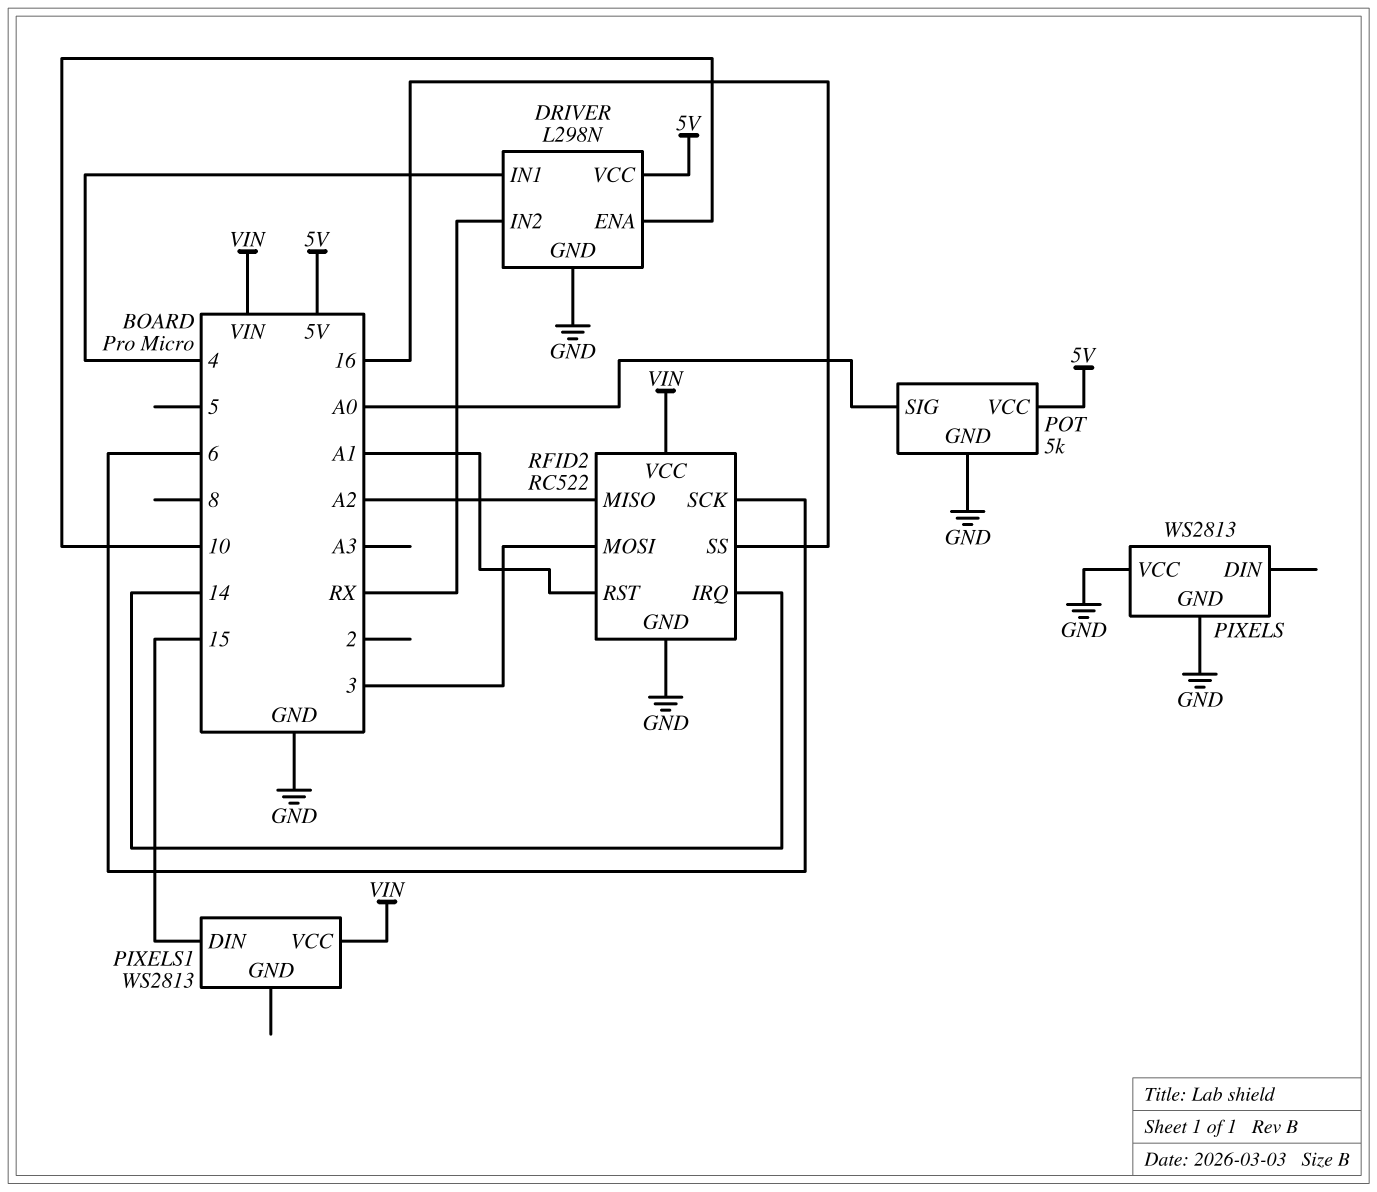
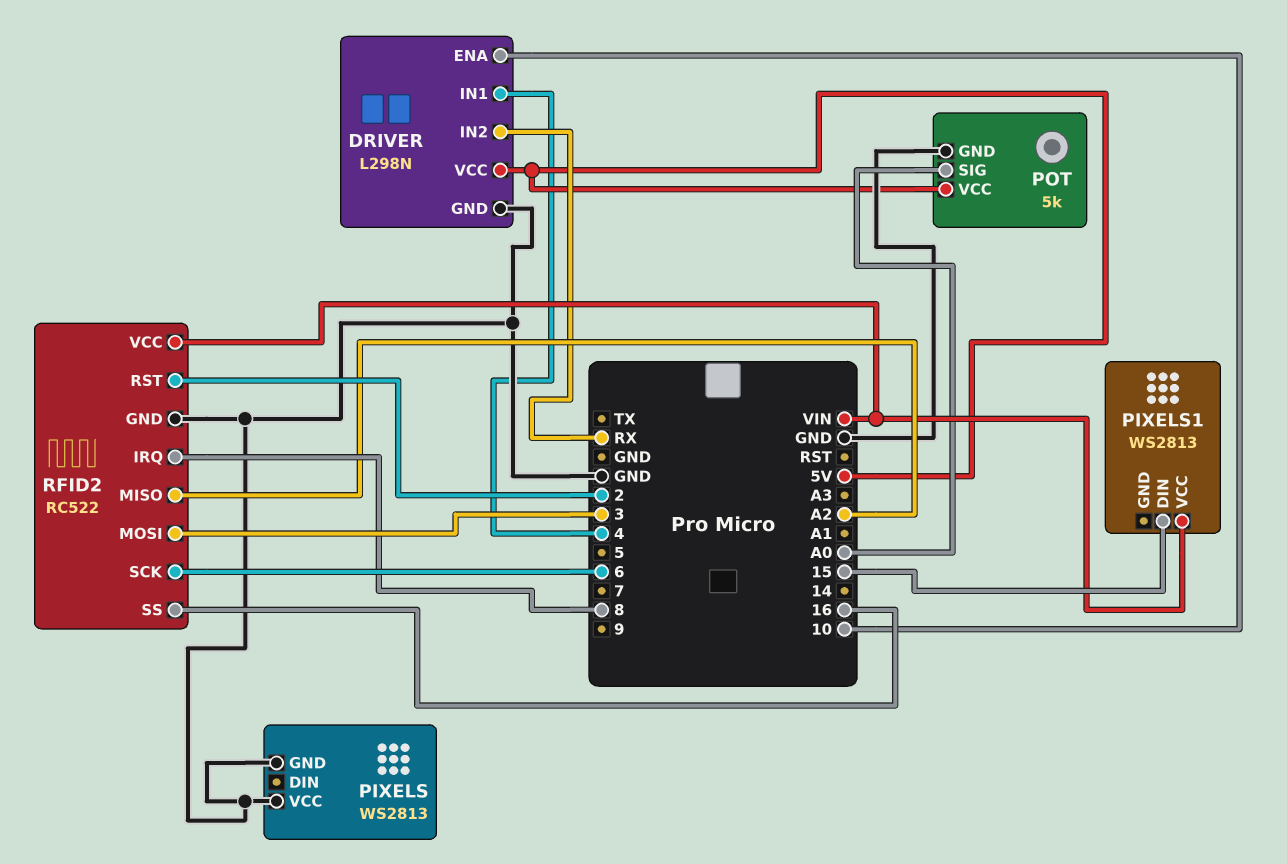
RFID2 pin IRQ: 14 -> 8
RFID2 pin RST: A1 -> 2

